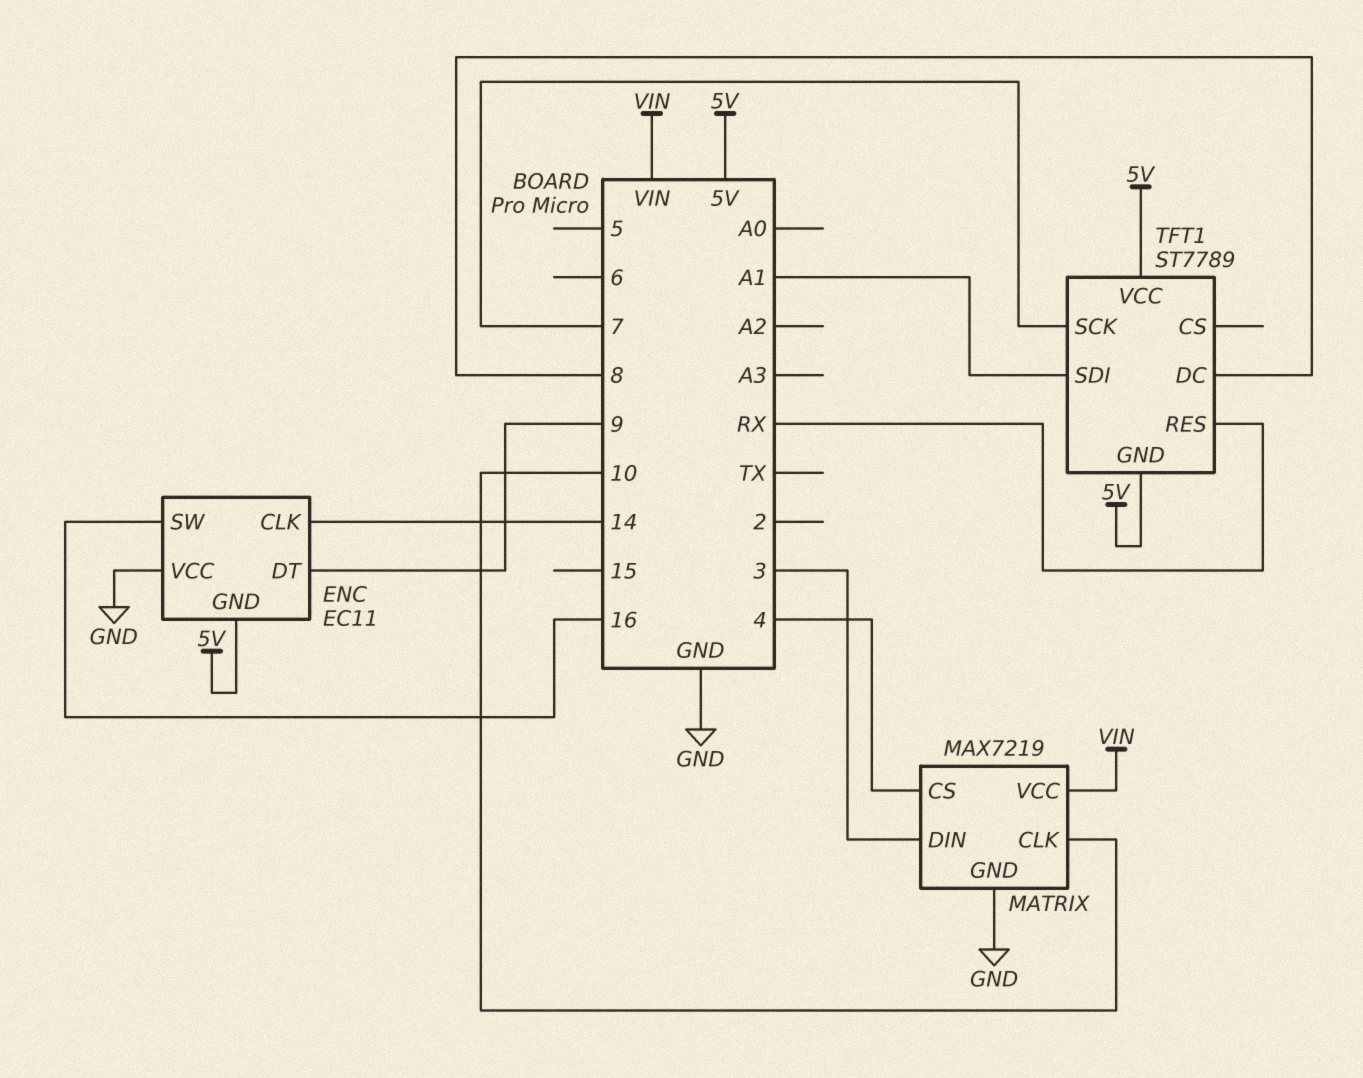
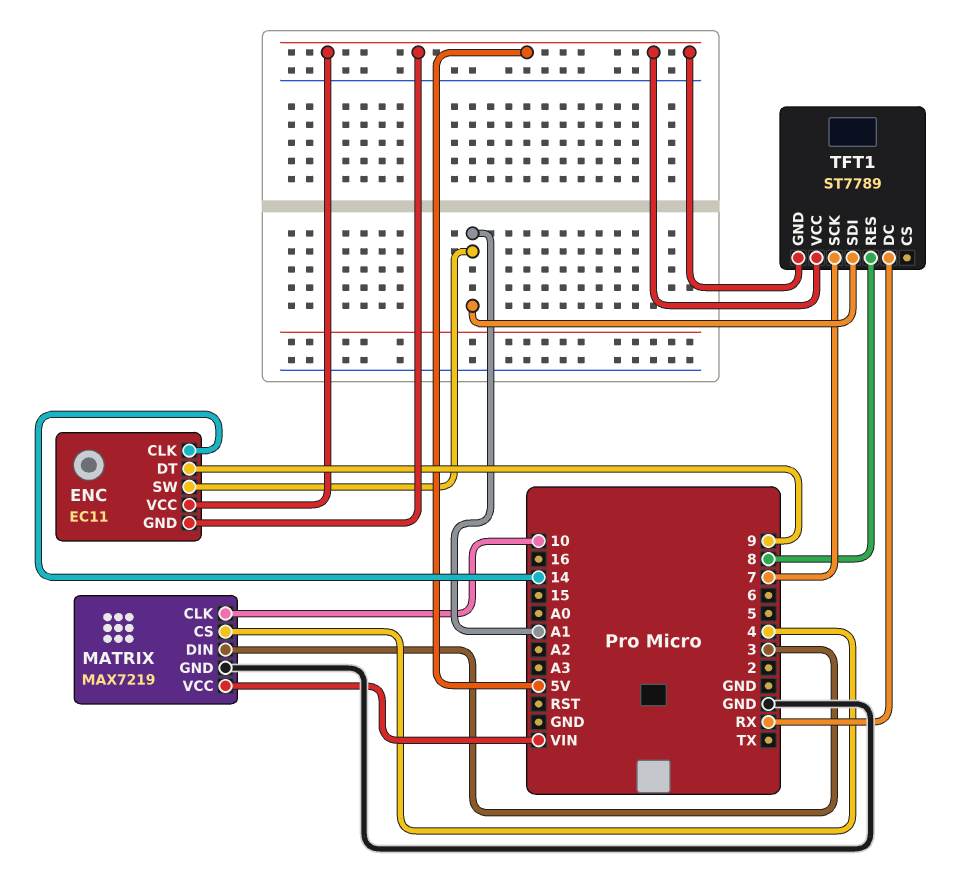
ENC pin SW: 16 -> A1
ENC pin VCC: GND -> 5V
TFT1 pin DC: 8 -> RX
TFT1 pin RES: RX -> 8

